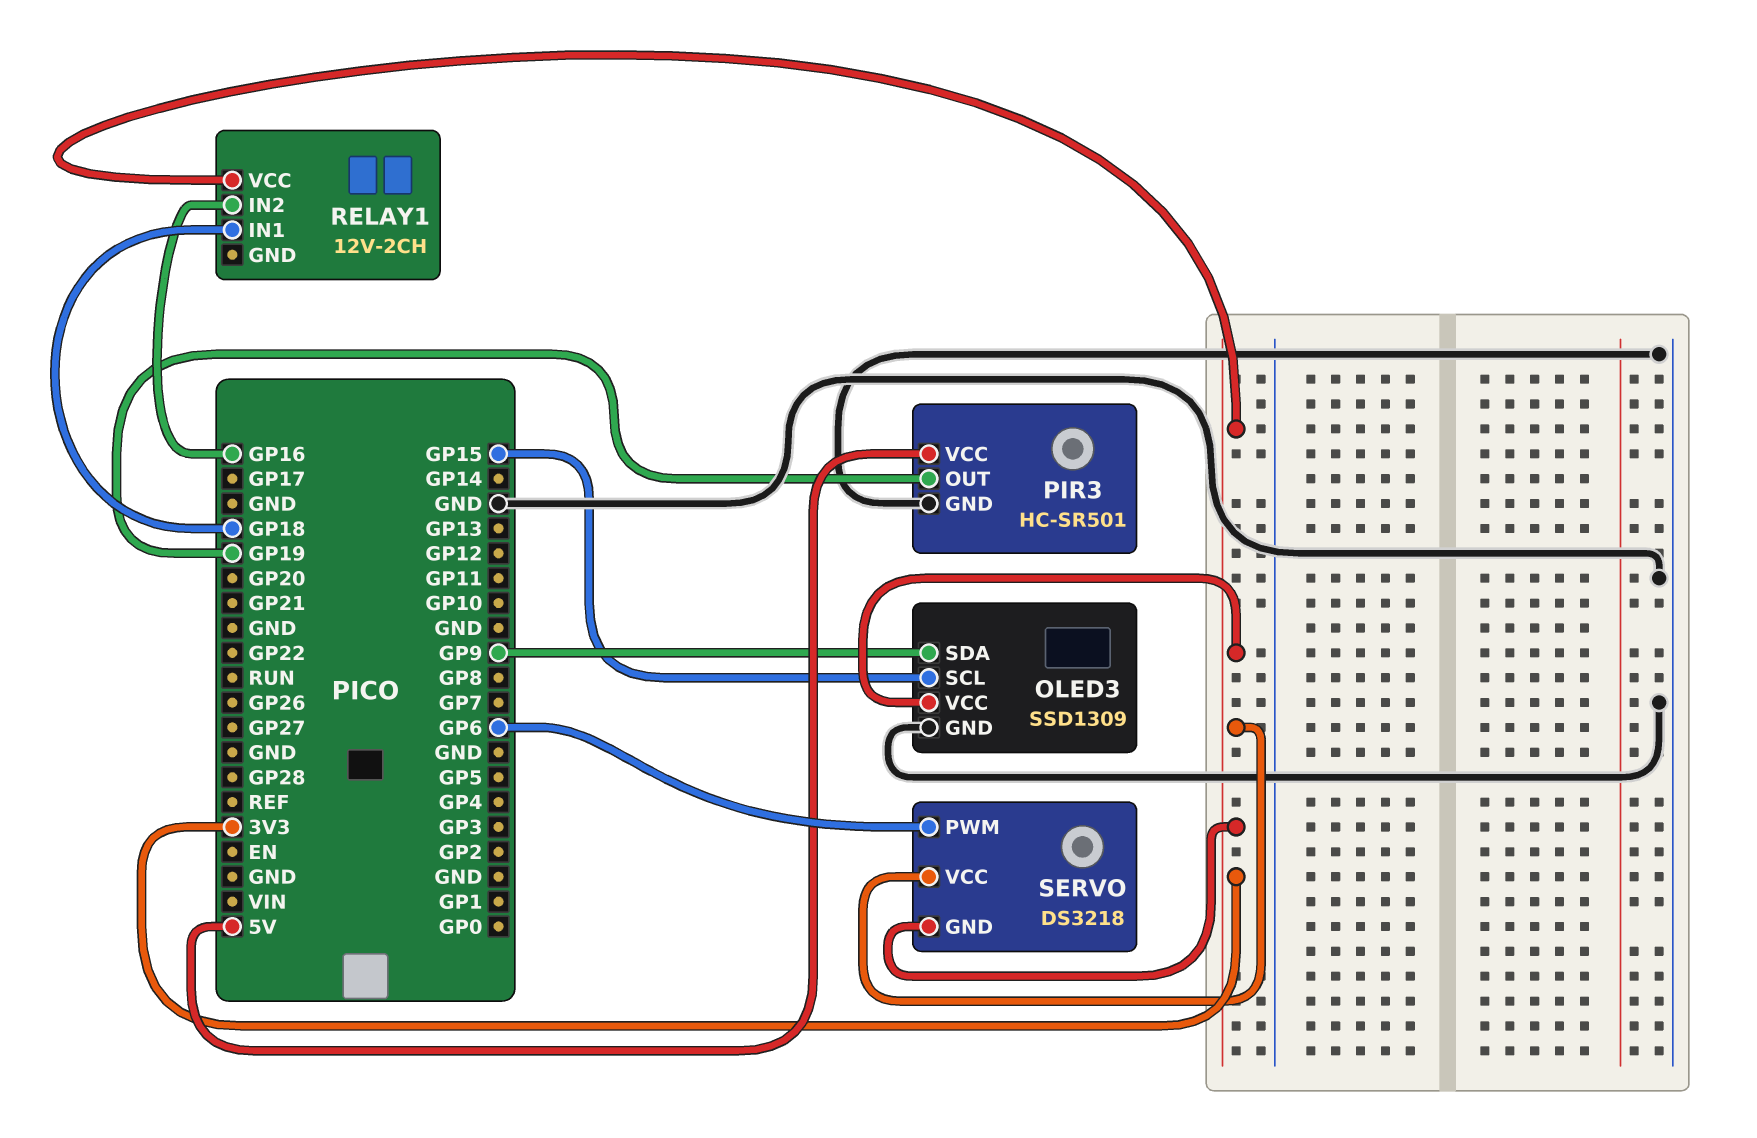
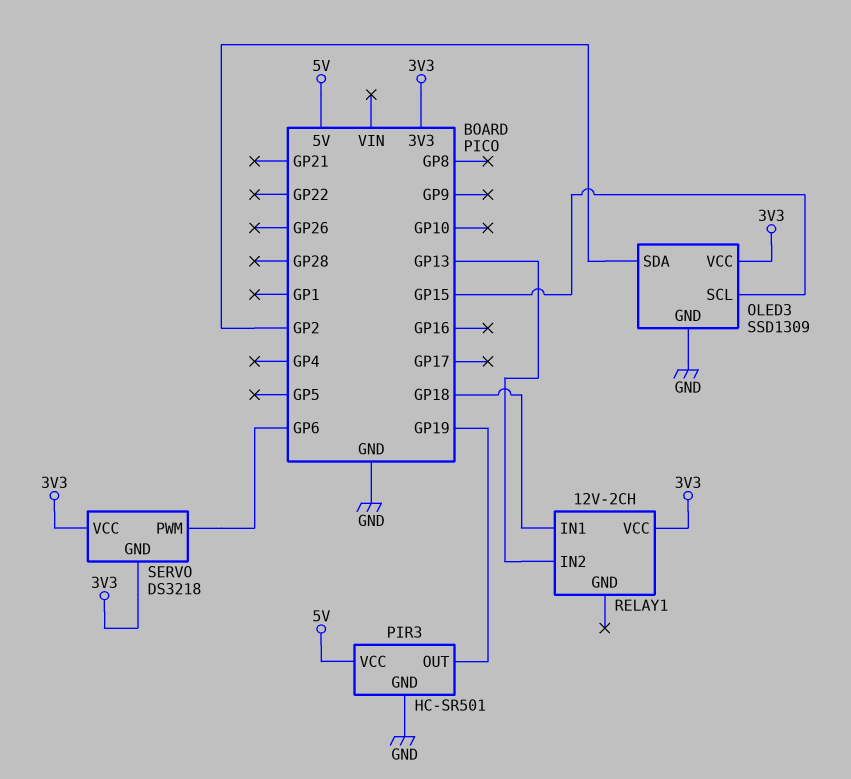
OLED3 pin SDA: GP9 -> GP2
RELAY1 pin IN2: GP16 -> GP13

